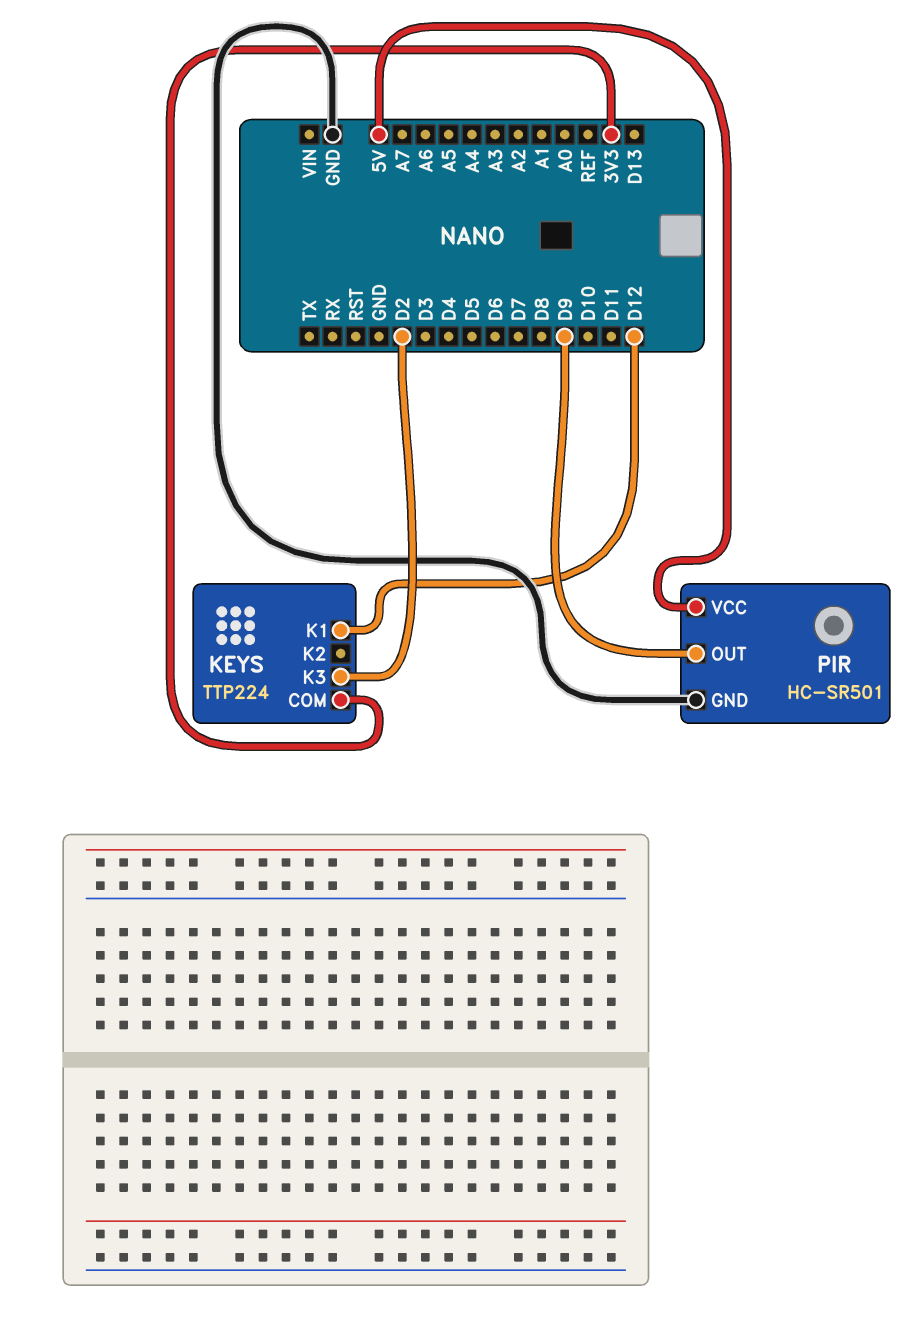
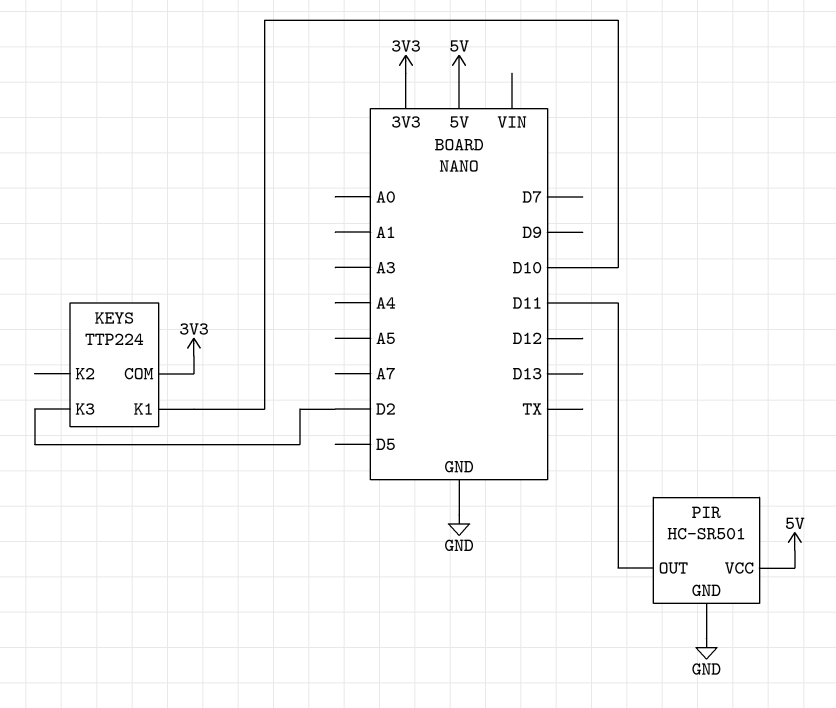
KEYS pin K1: D12 -> D10
PIR pin OUT: D9 -> D11

